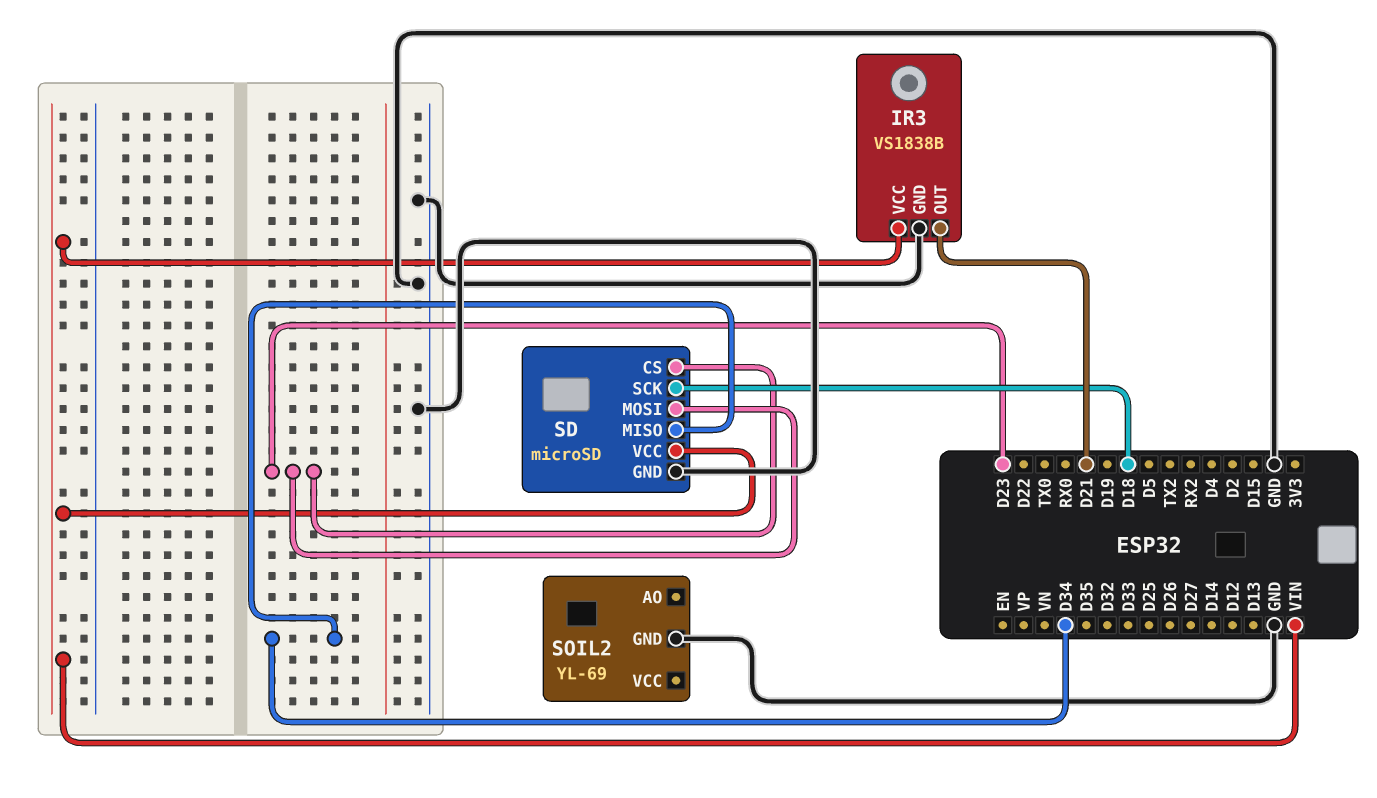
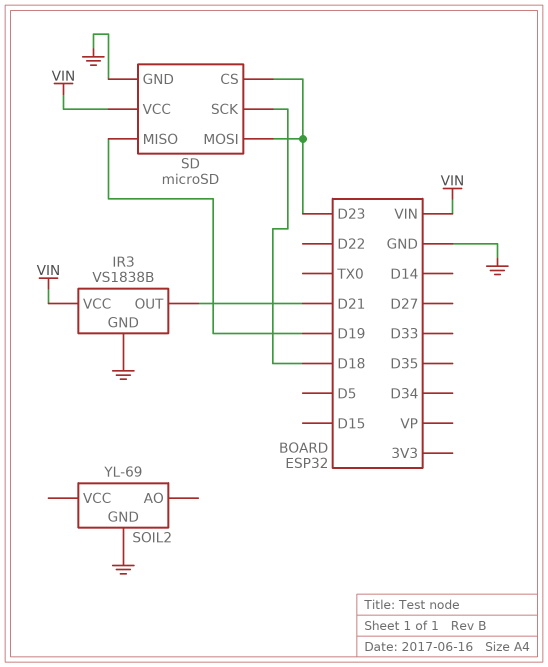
SD pin MISO: D34 -> D19

